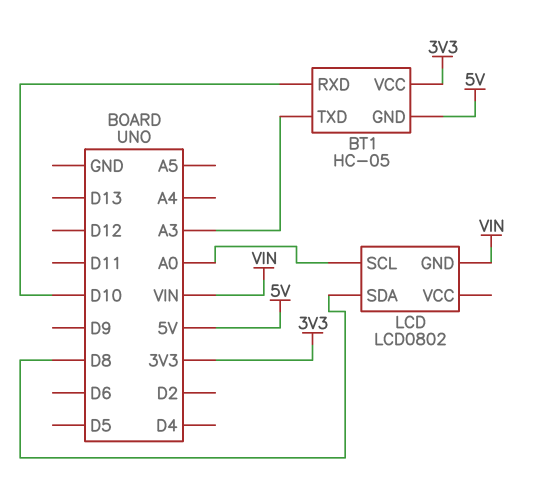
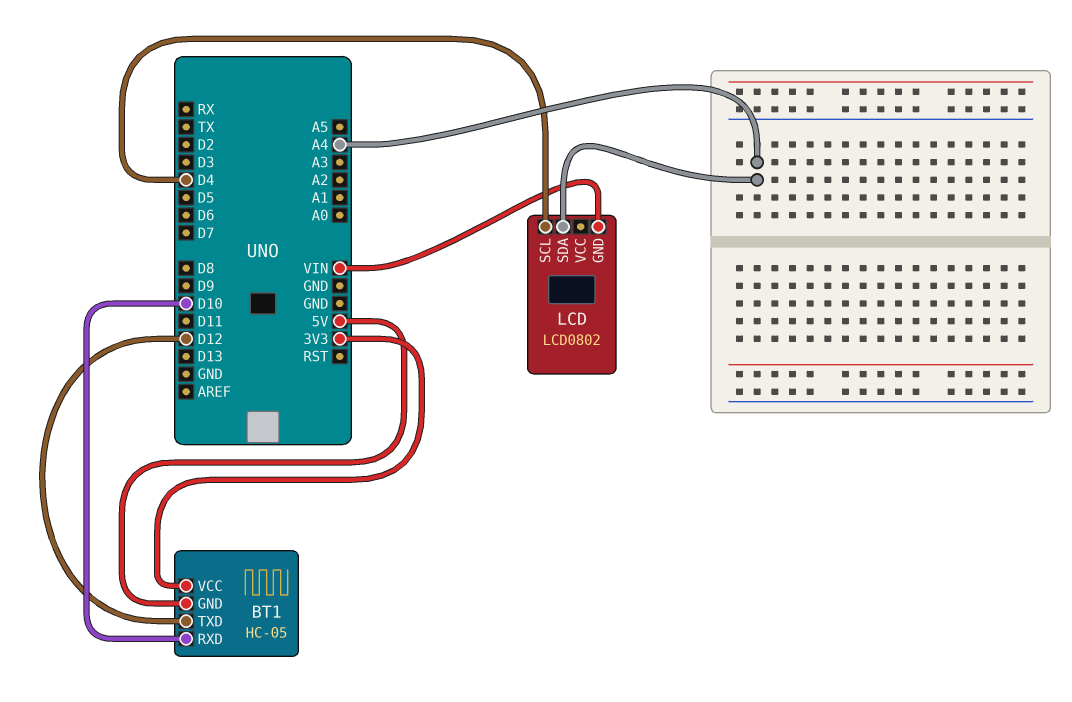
BT1 pin TXD: A3 -> D12
LCD pin SCL: A0 -> D4
LCD pin SDA: D8 -> A4

